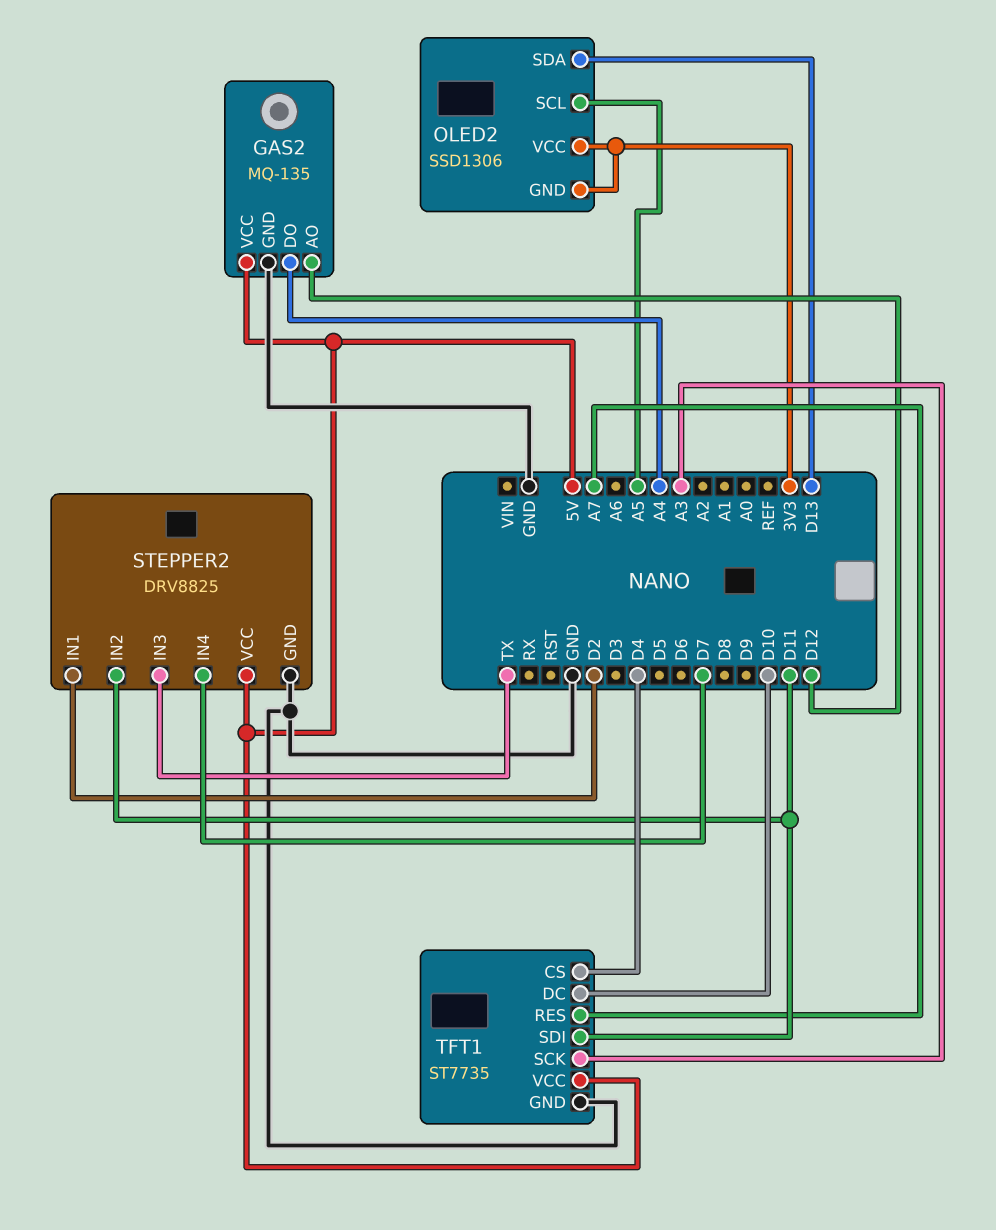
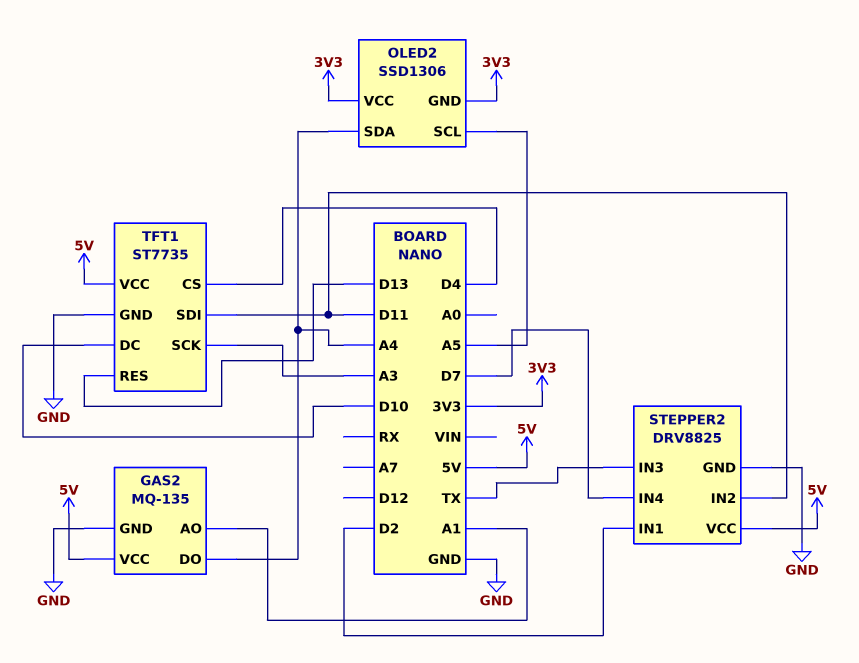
GAS2 pin AO: D12 -> A1
OLED2 pin SDA: D13 -> A4
TFT1 pin RES: A7 -> D13

